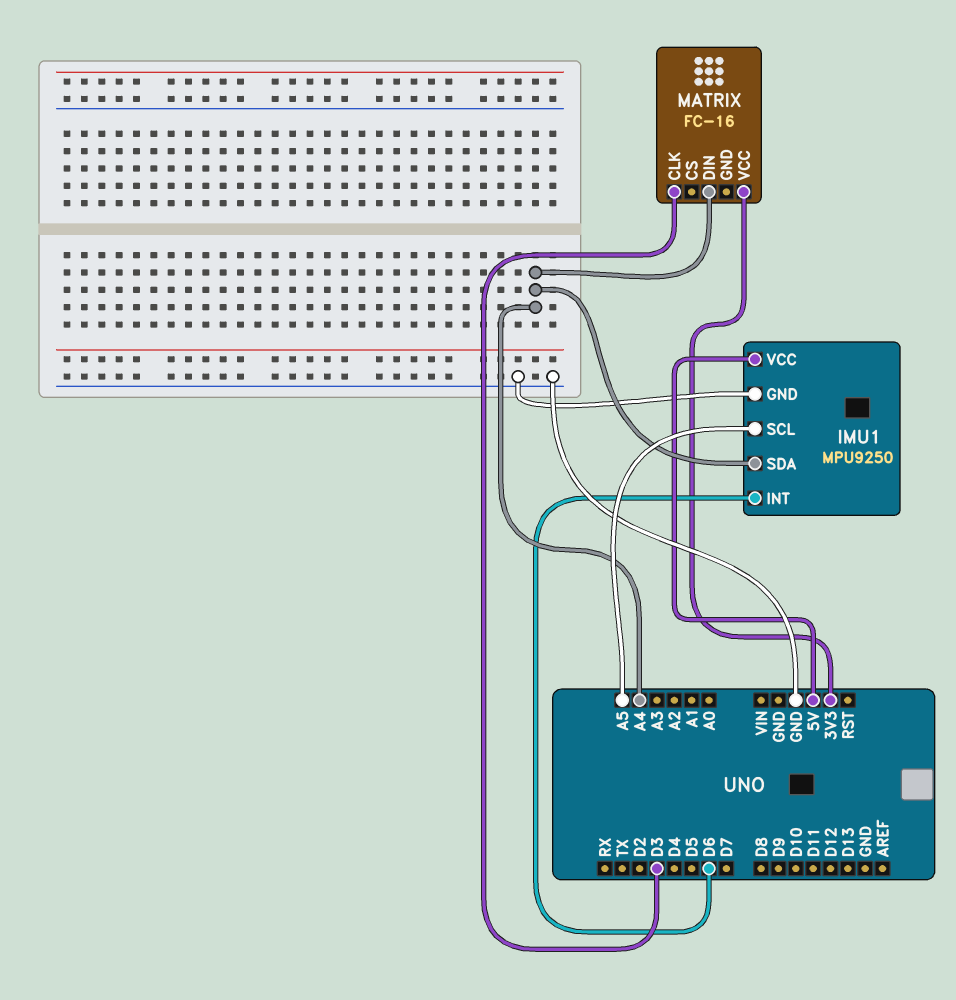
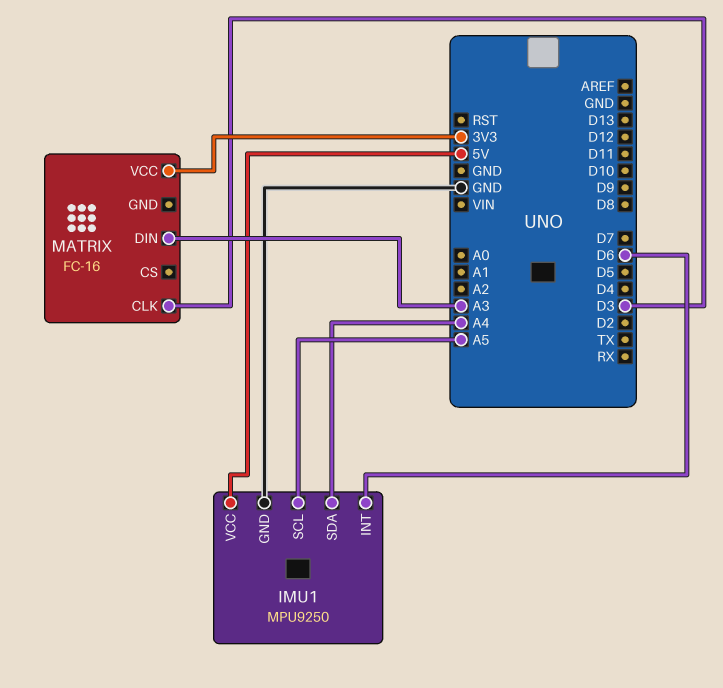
MATRIX pin DIN: A4 -> A3

